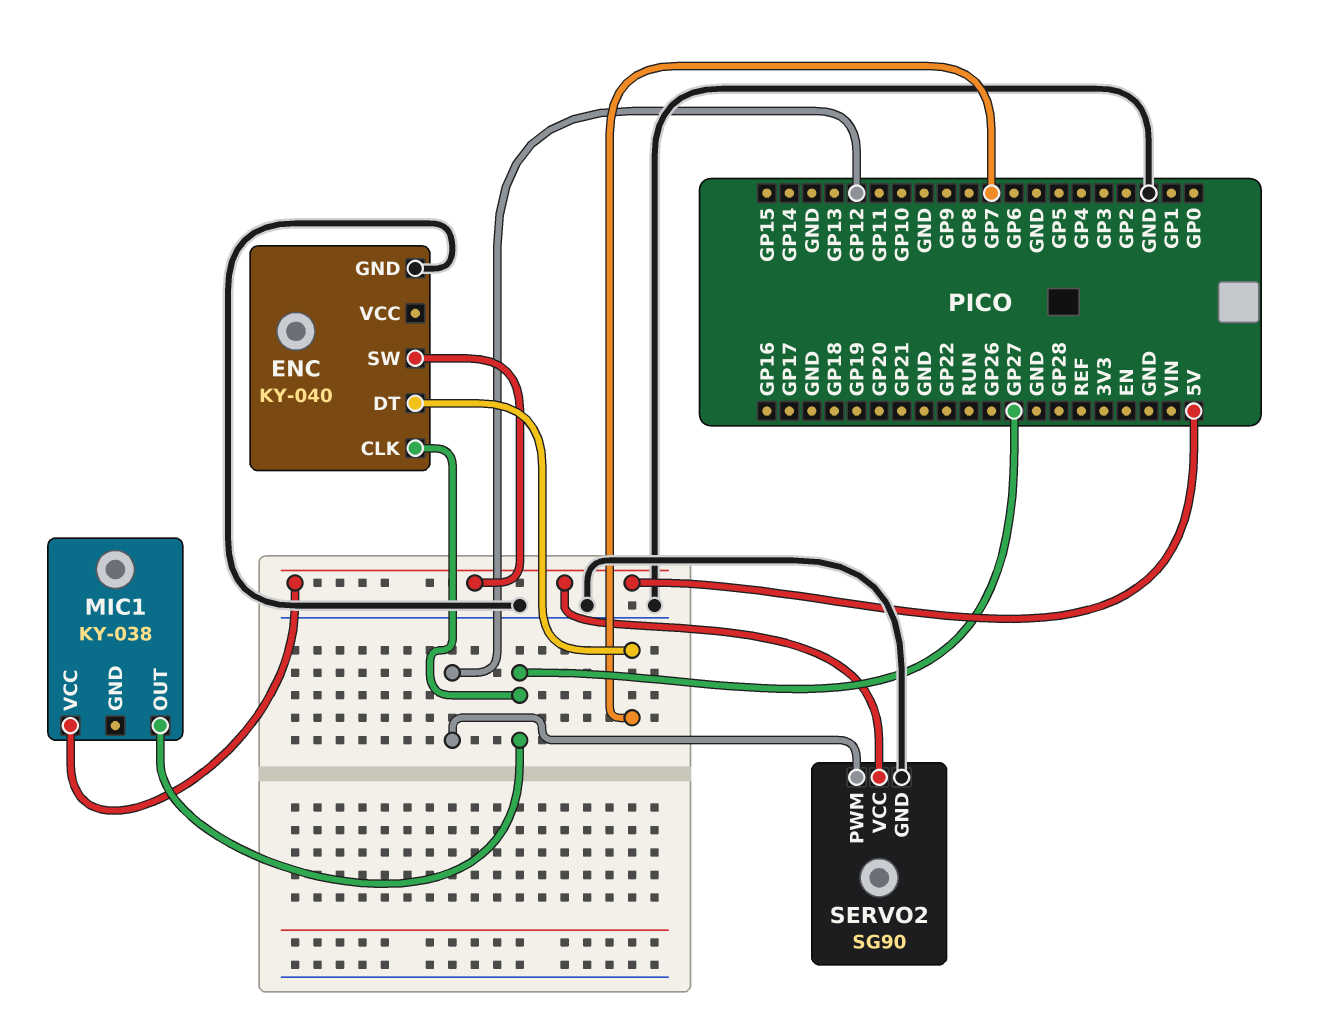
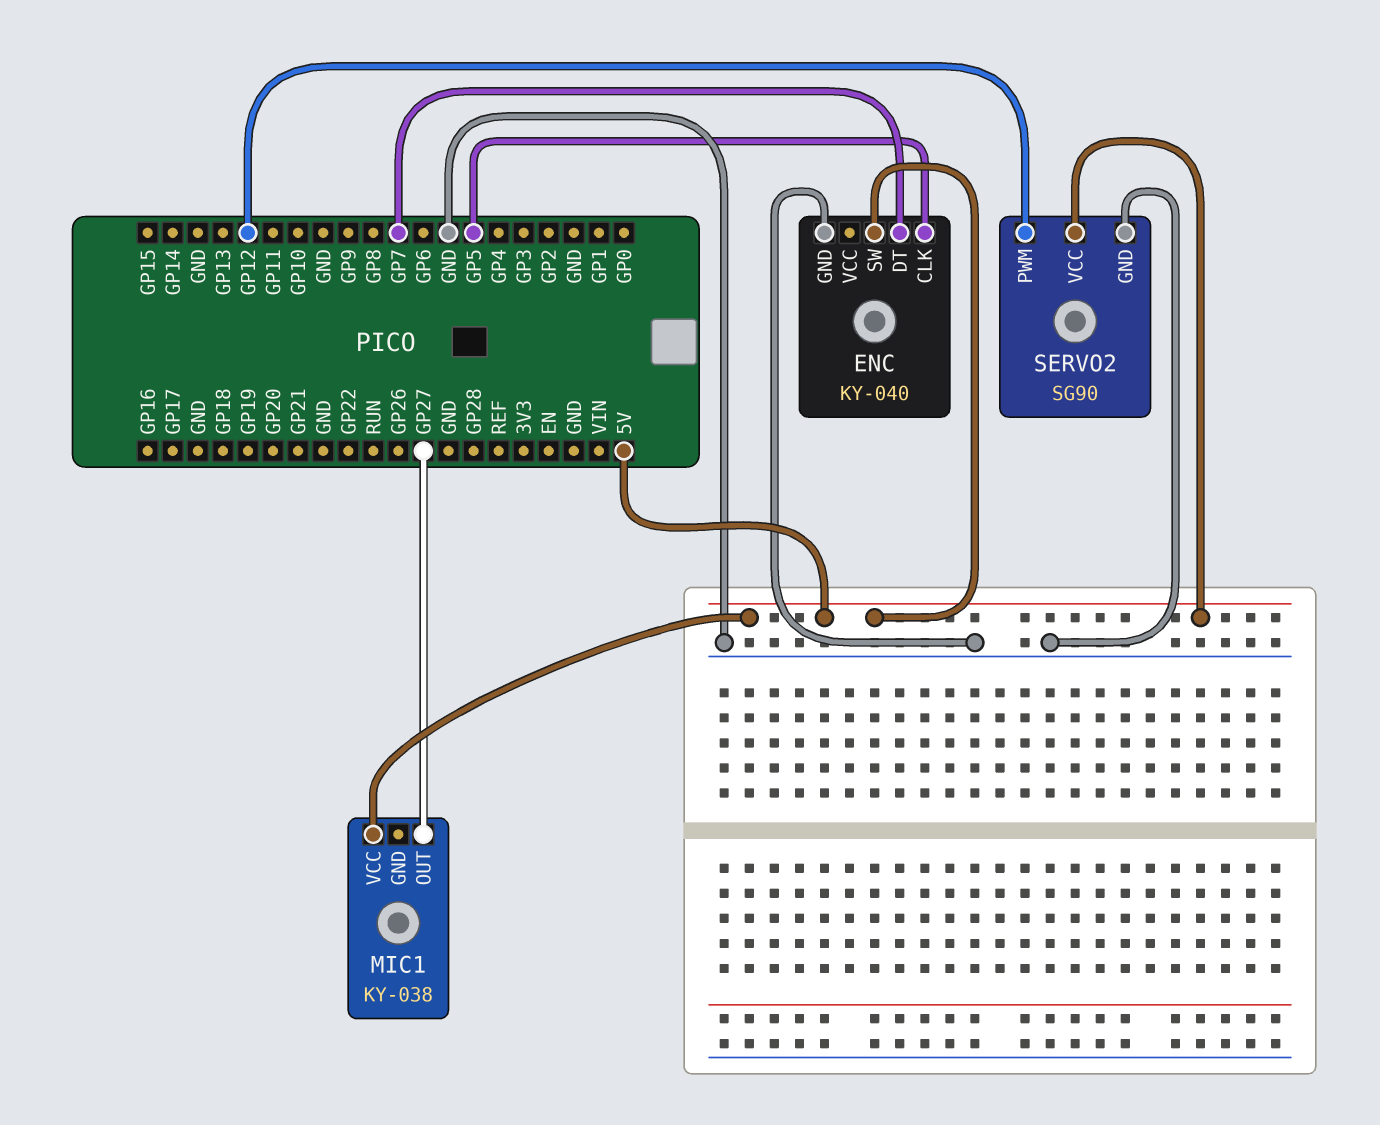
ENC pin CLK: GP27 -> GP5

